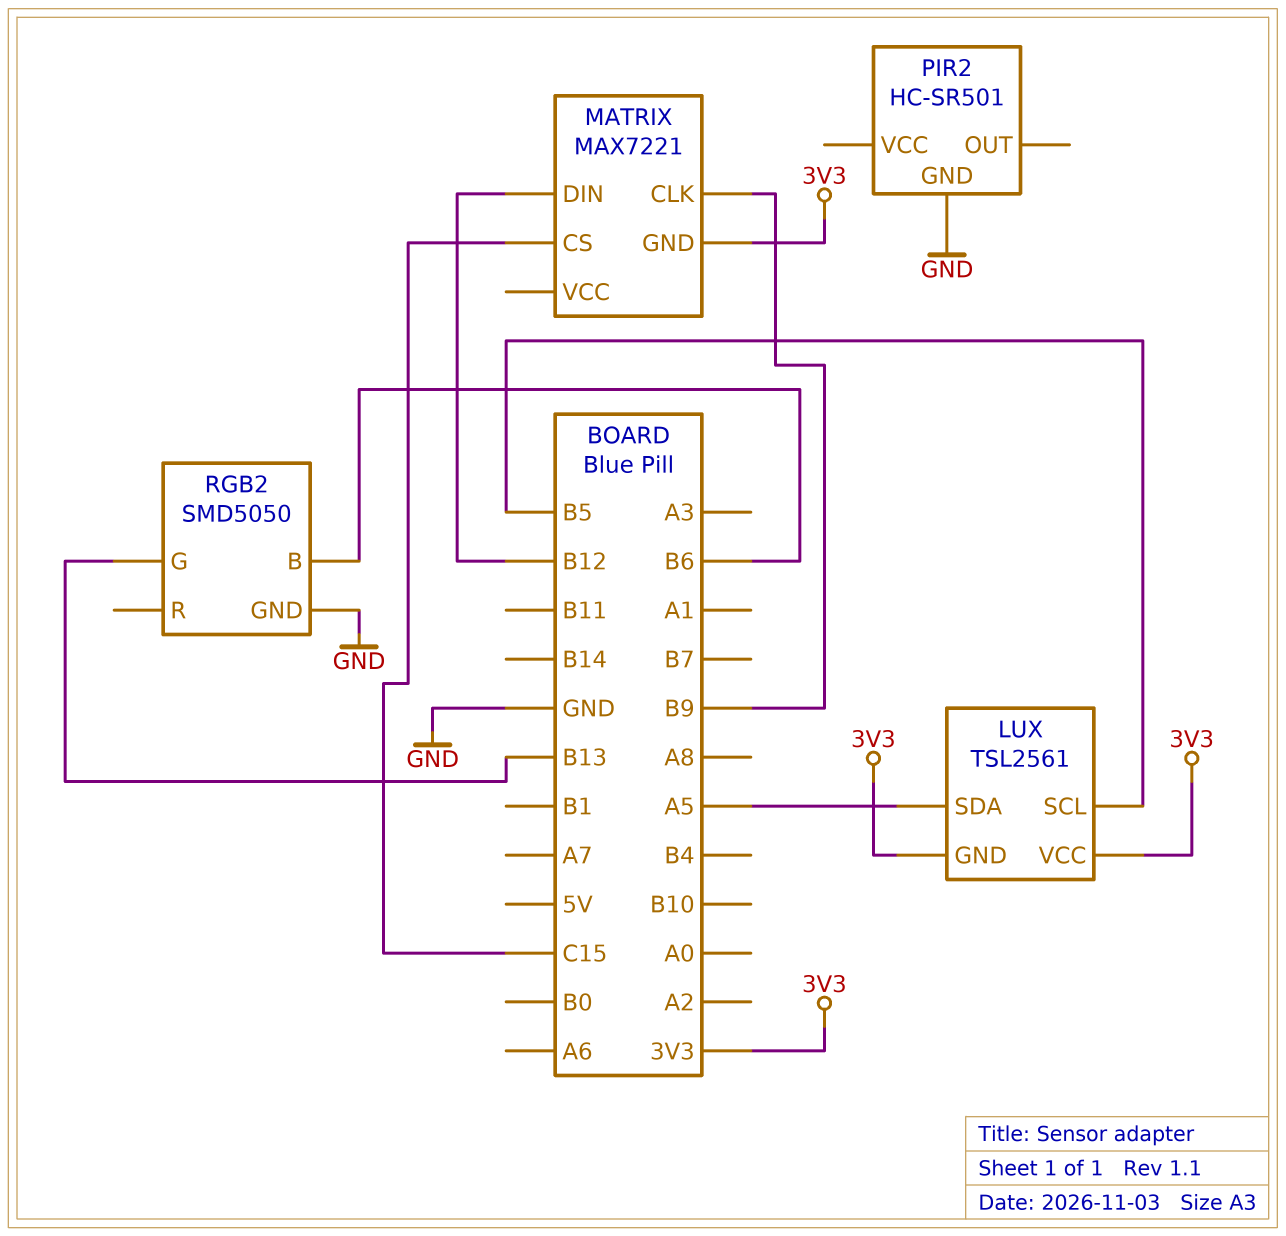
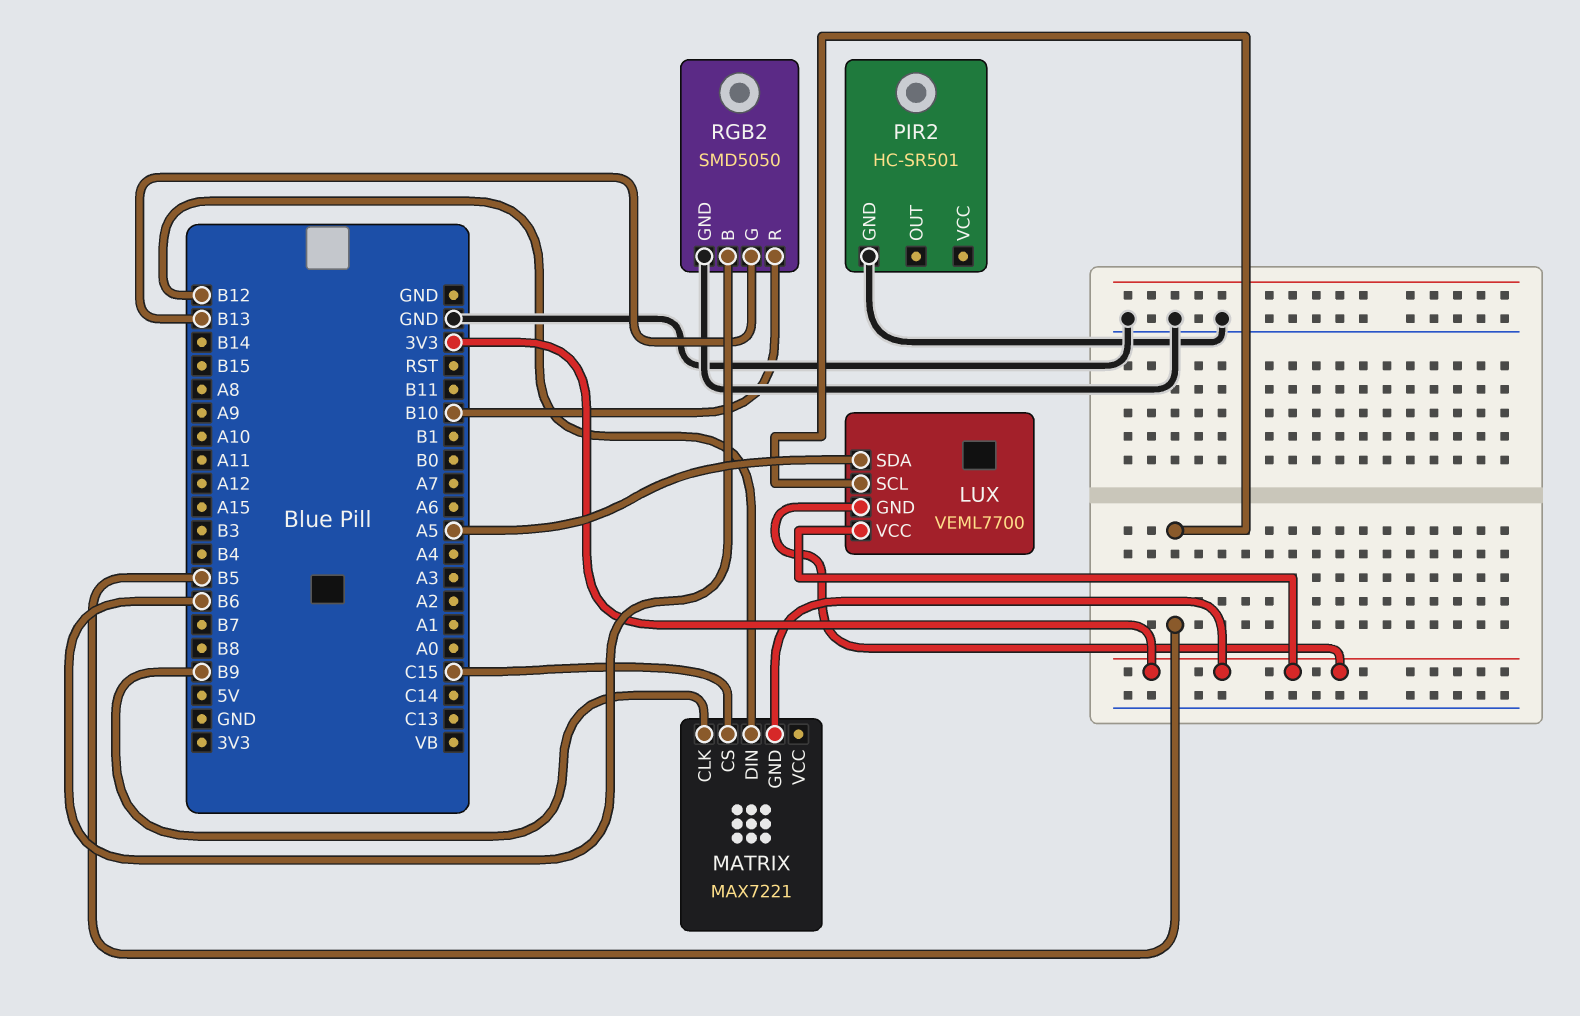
LUX: TSL2561 -> VEML7700
RGB2 pin R: none -> B10

